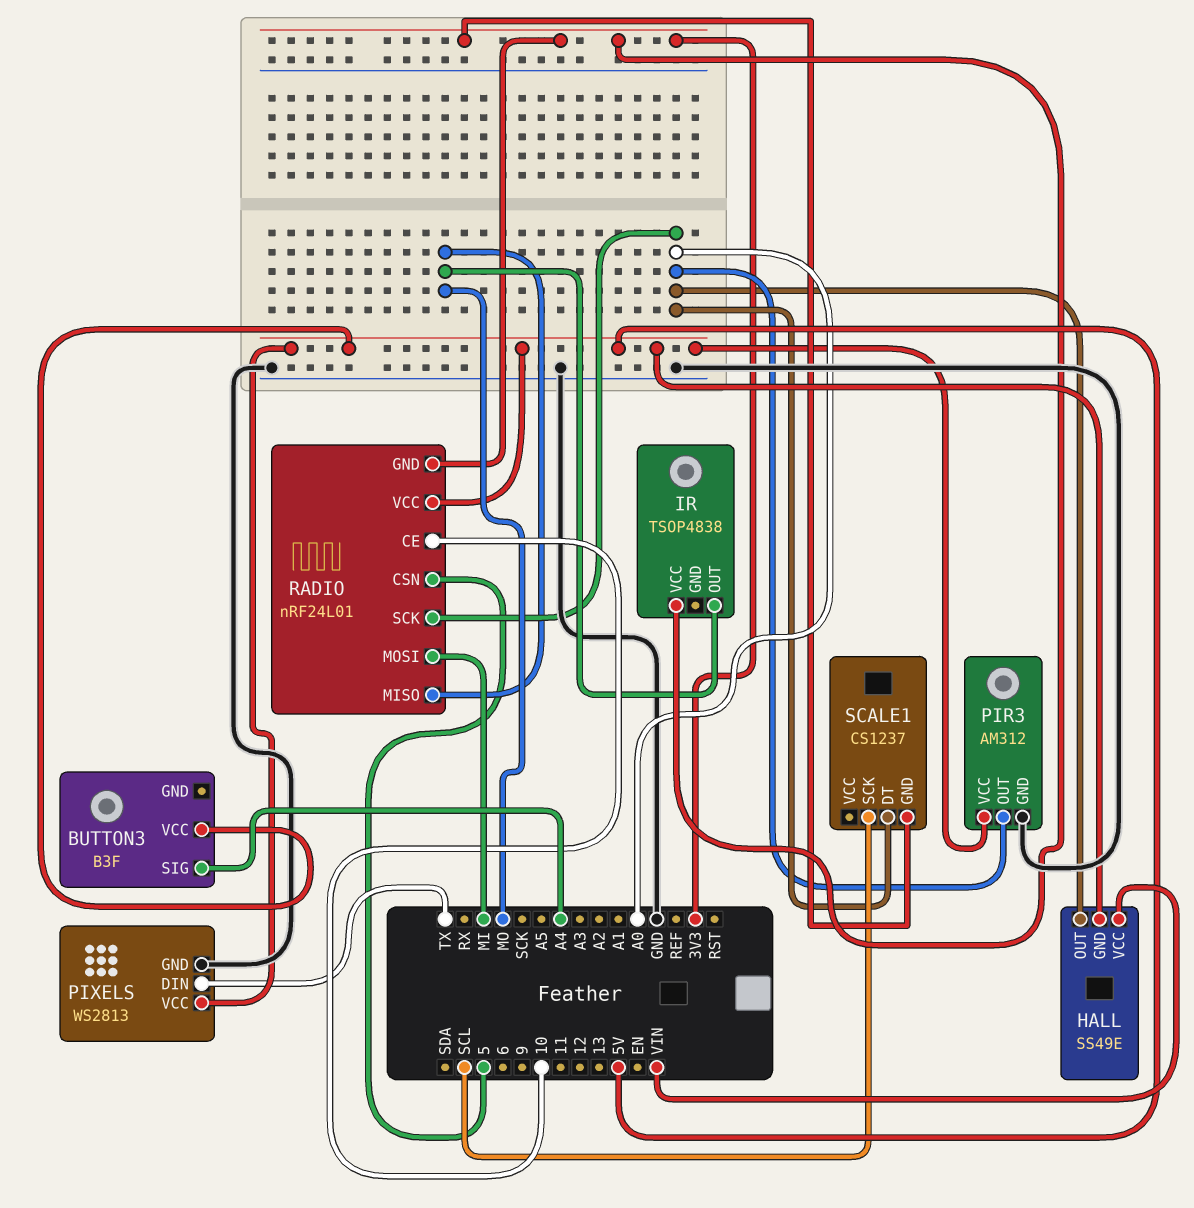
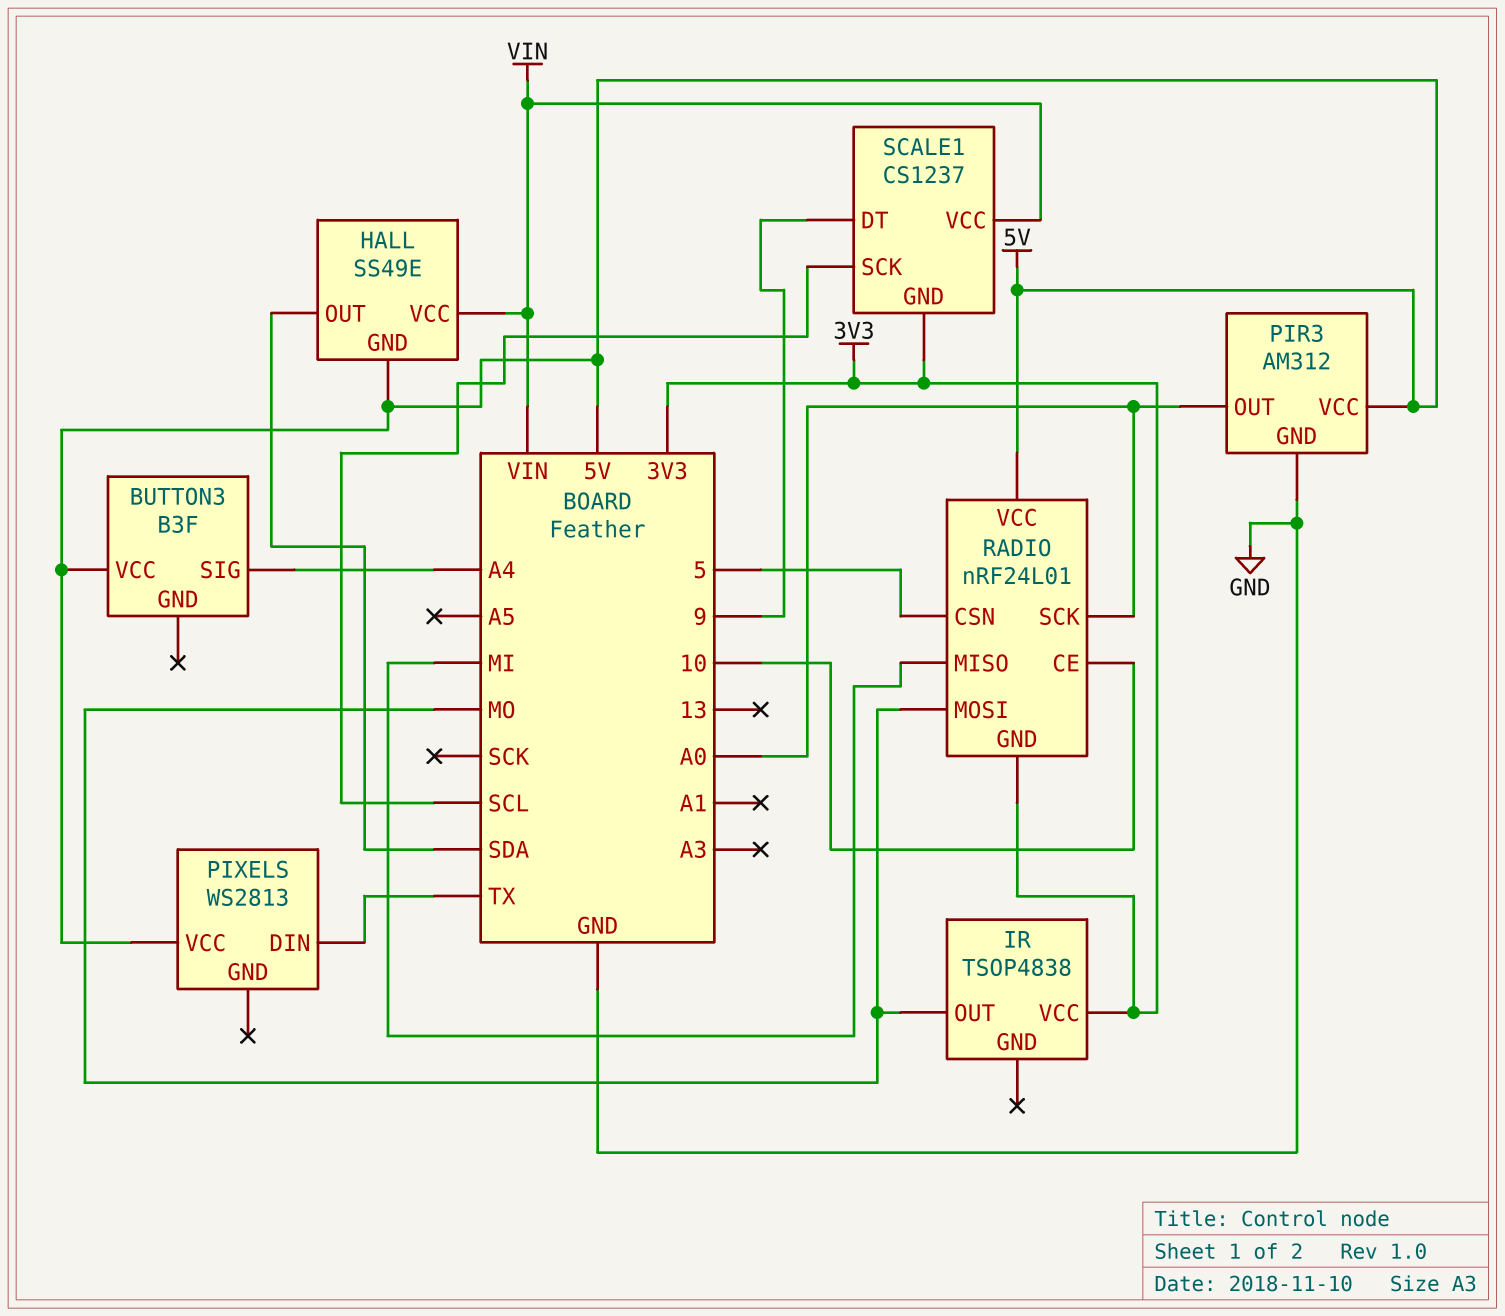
HALL pin OUT: A0 -> SDA
PIXELS pin GND: GND -> none
RADIO pin MISO: MO -> MI
RADIO pin MOSI: MI -> MO
SCALE1 pin DT: A0 -> 9
SCALE1 pin VCC: none -> VIN

